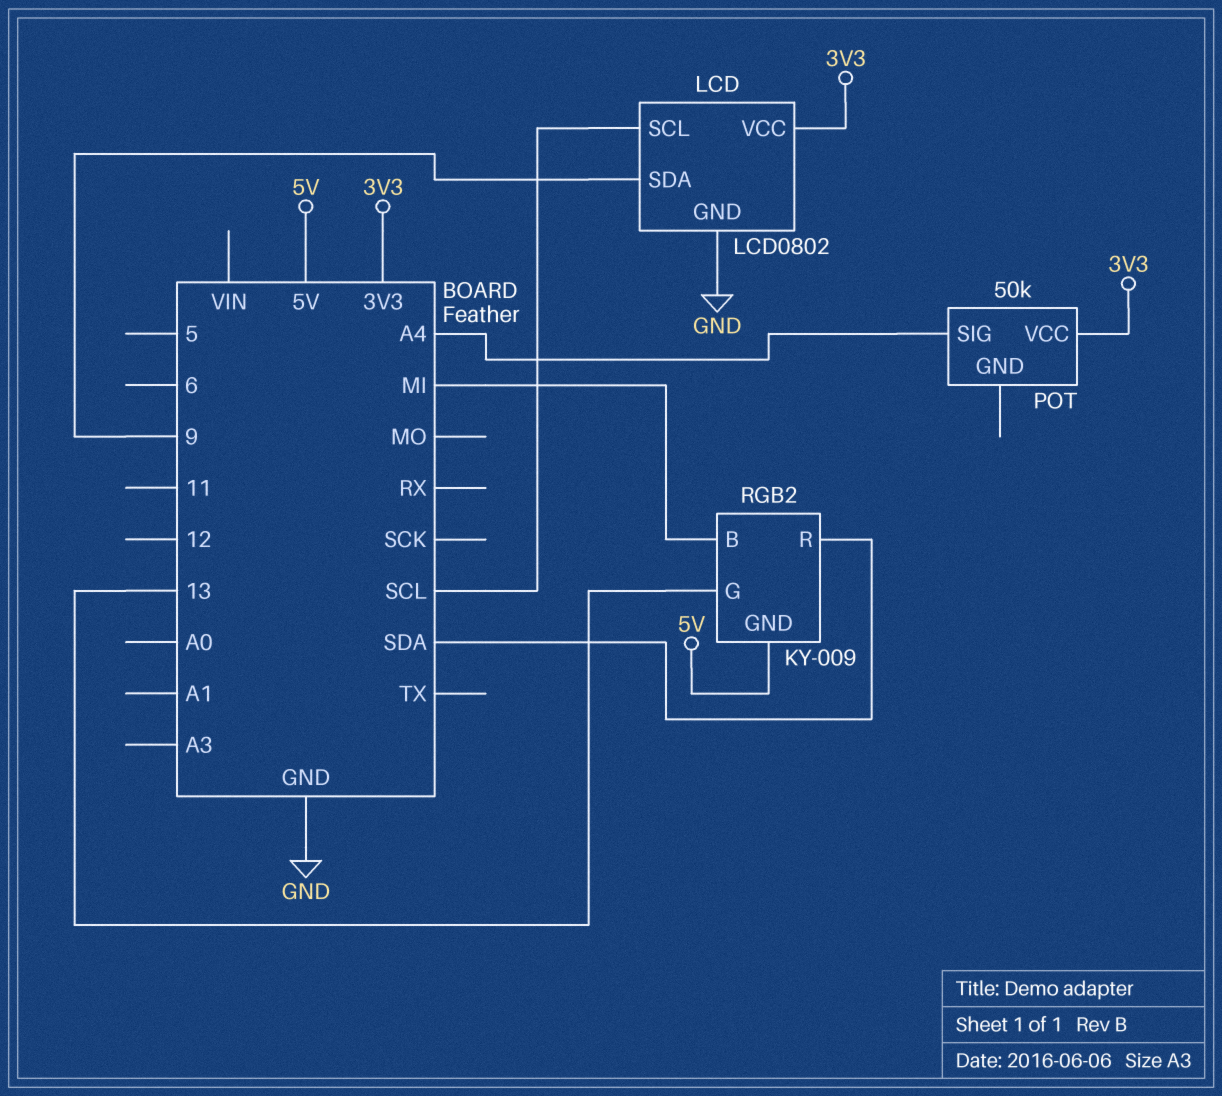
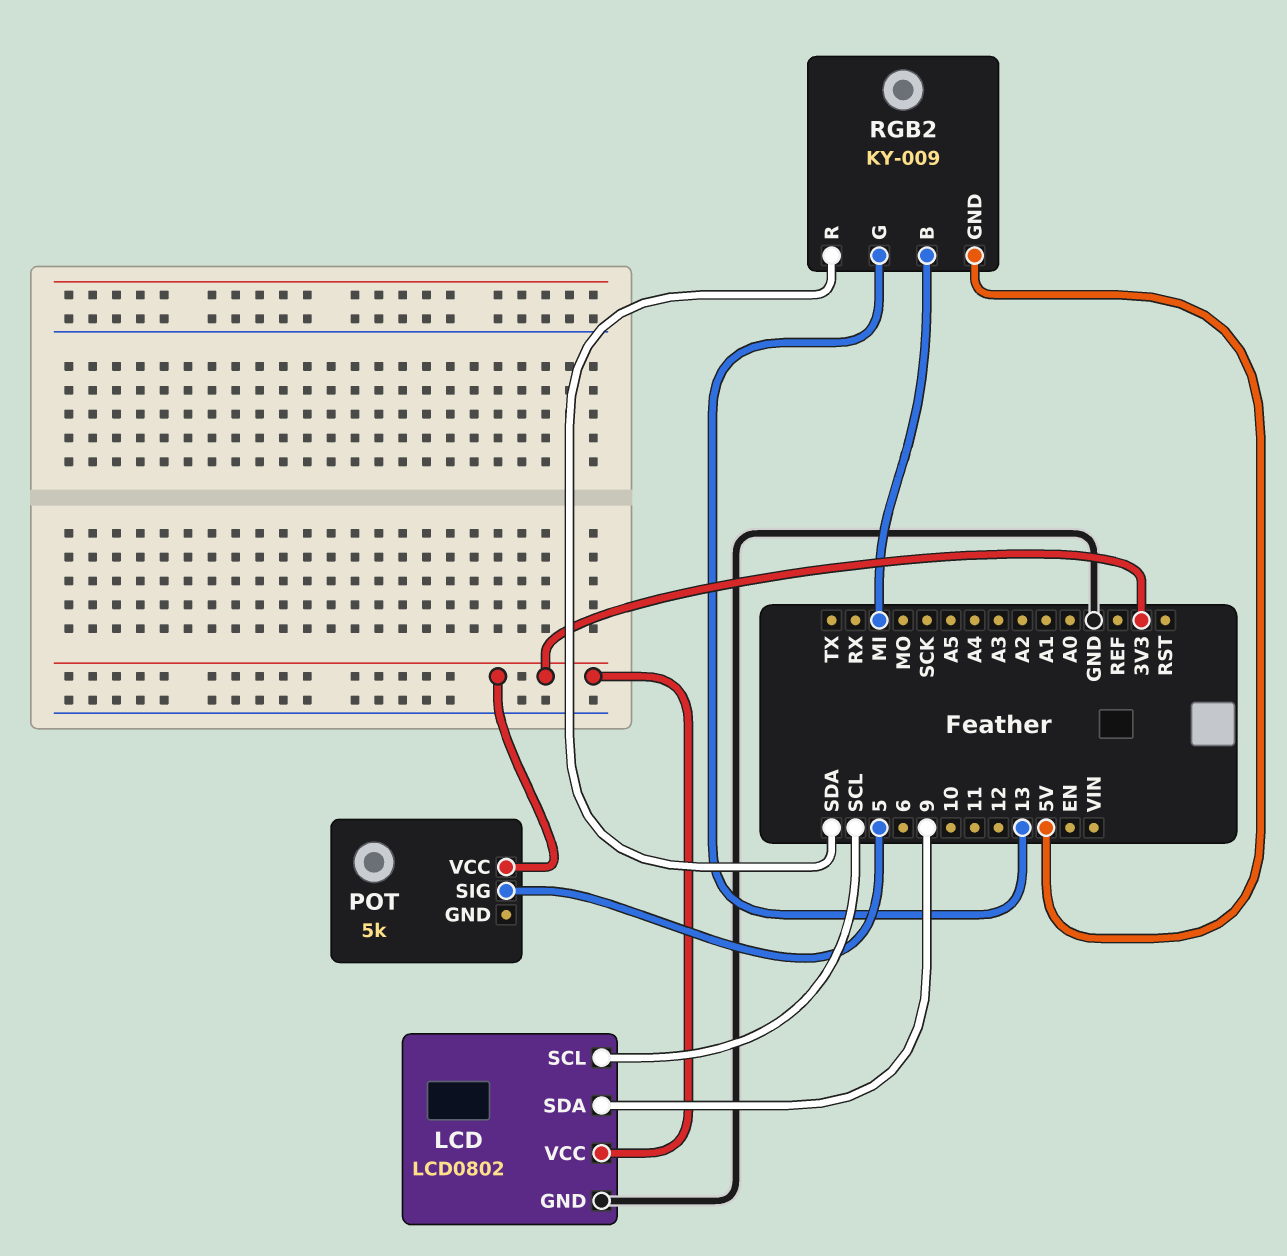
POT: 50k -> 5k
POT pin SIG: A4 -> 5

